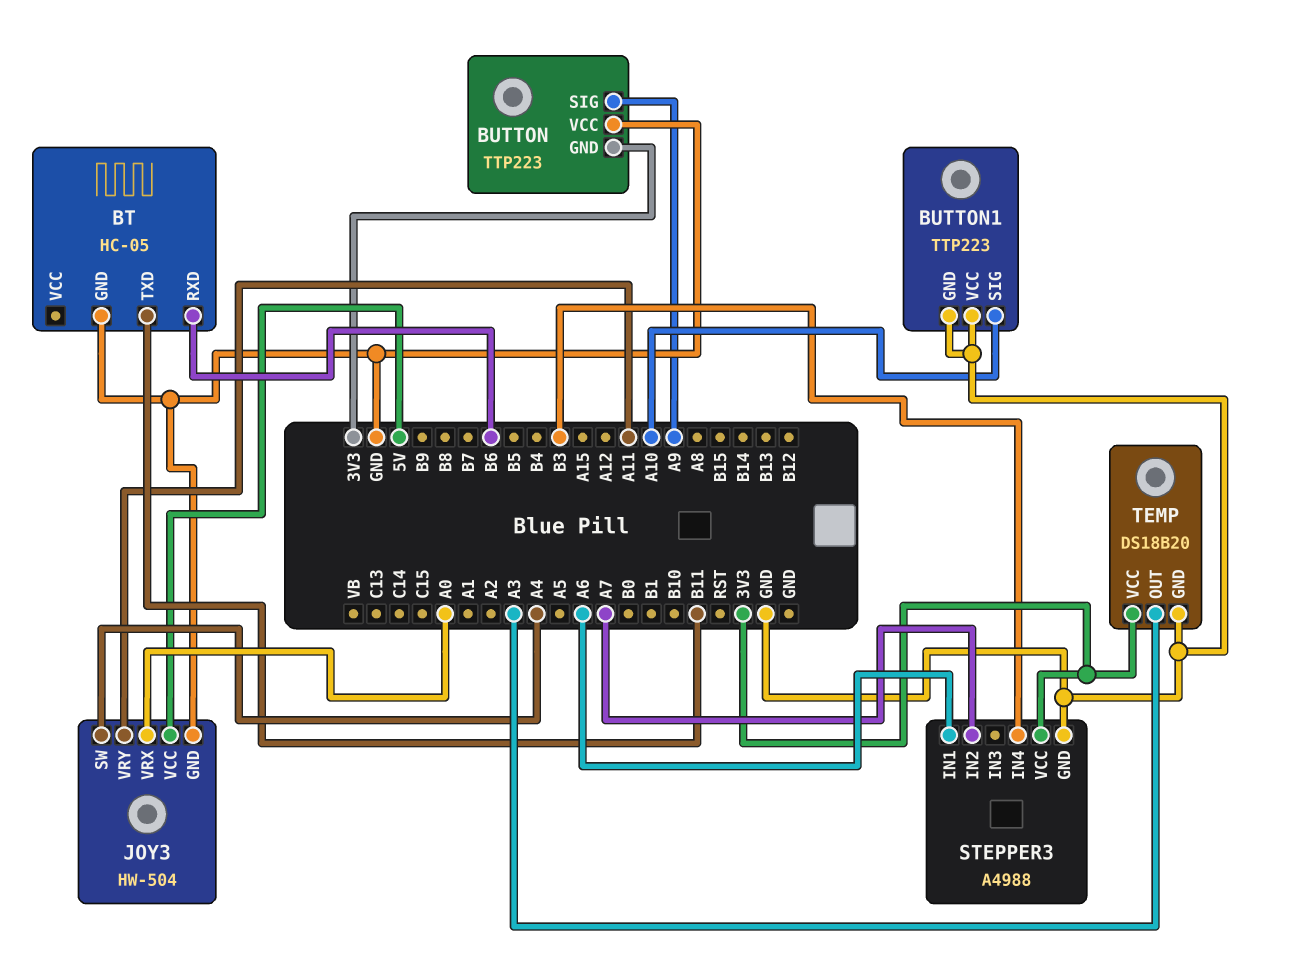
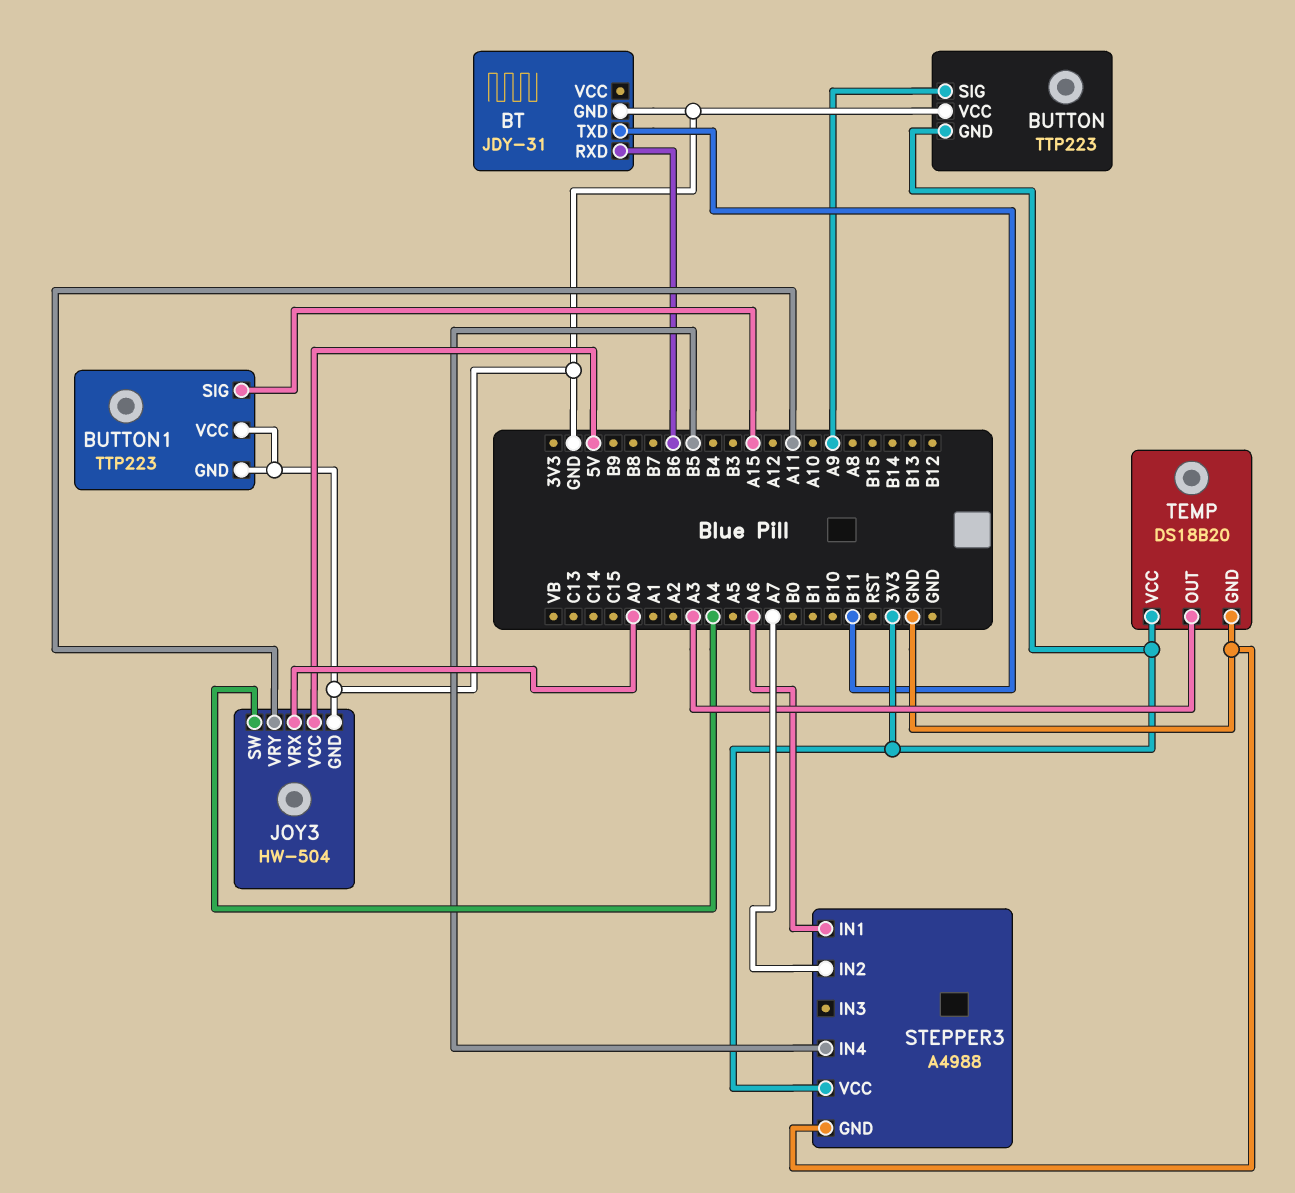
BT: HC-05 -> JDY-31
BUTTON1 pin SIG: A10 -> A15
STEPPER3 pin IN4: B3 -> B5

